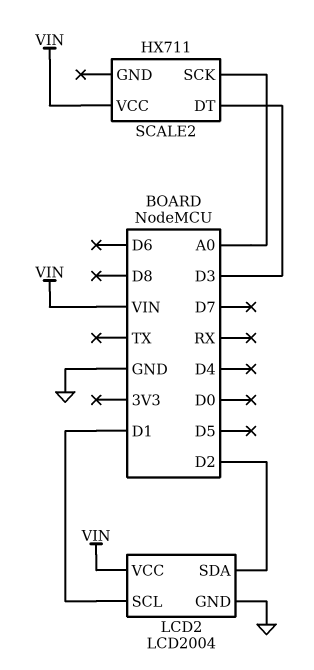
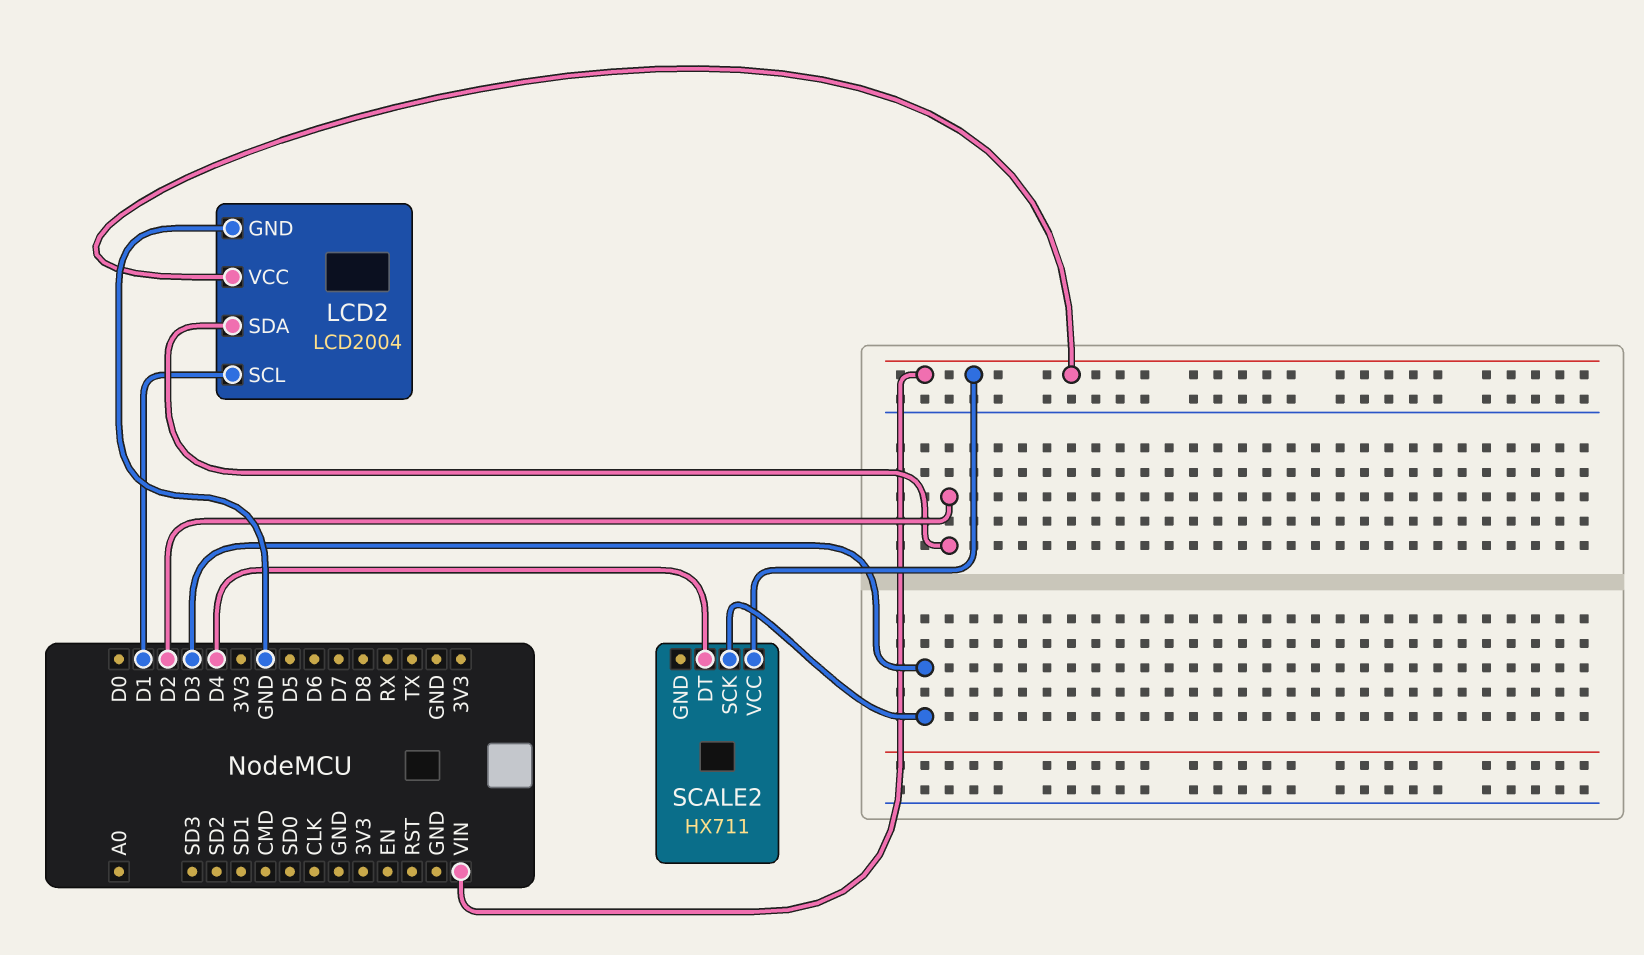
SCALE2 pin DT: D3 -> D4
SCALE2 pin SCK: A0 -> D3

